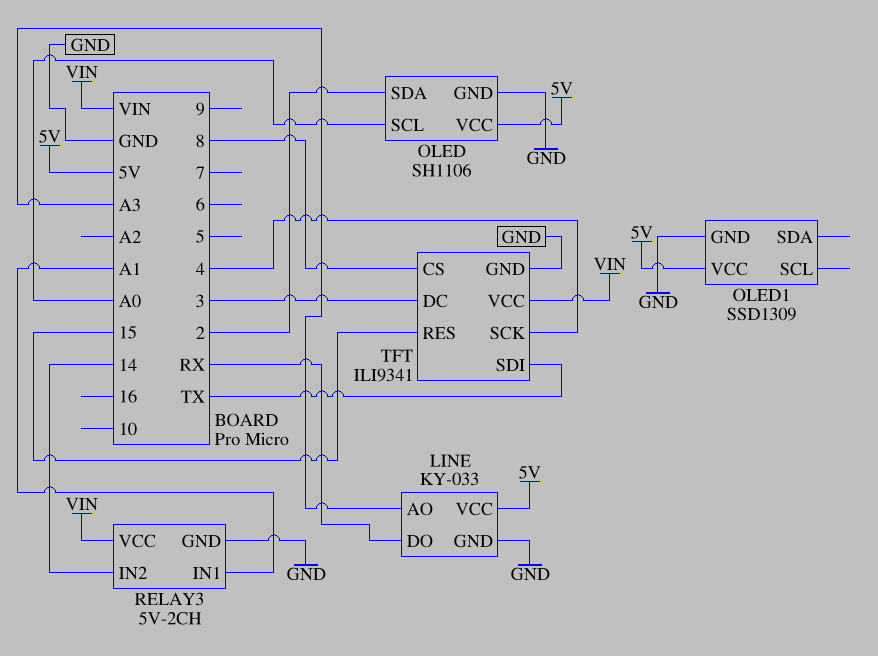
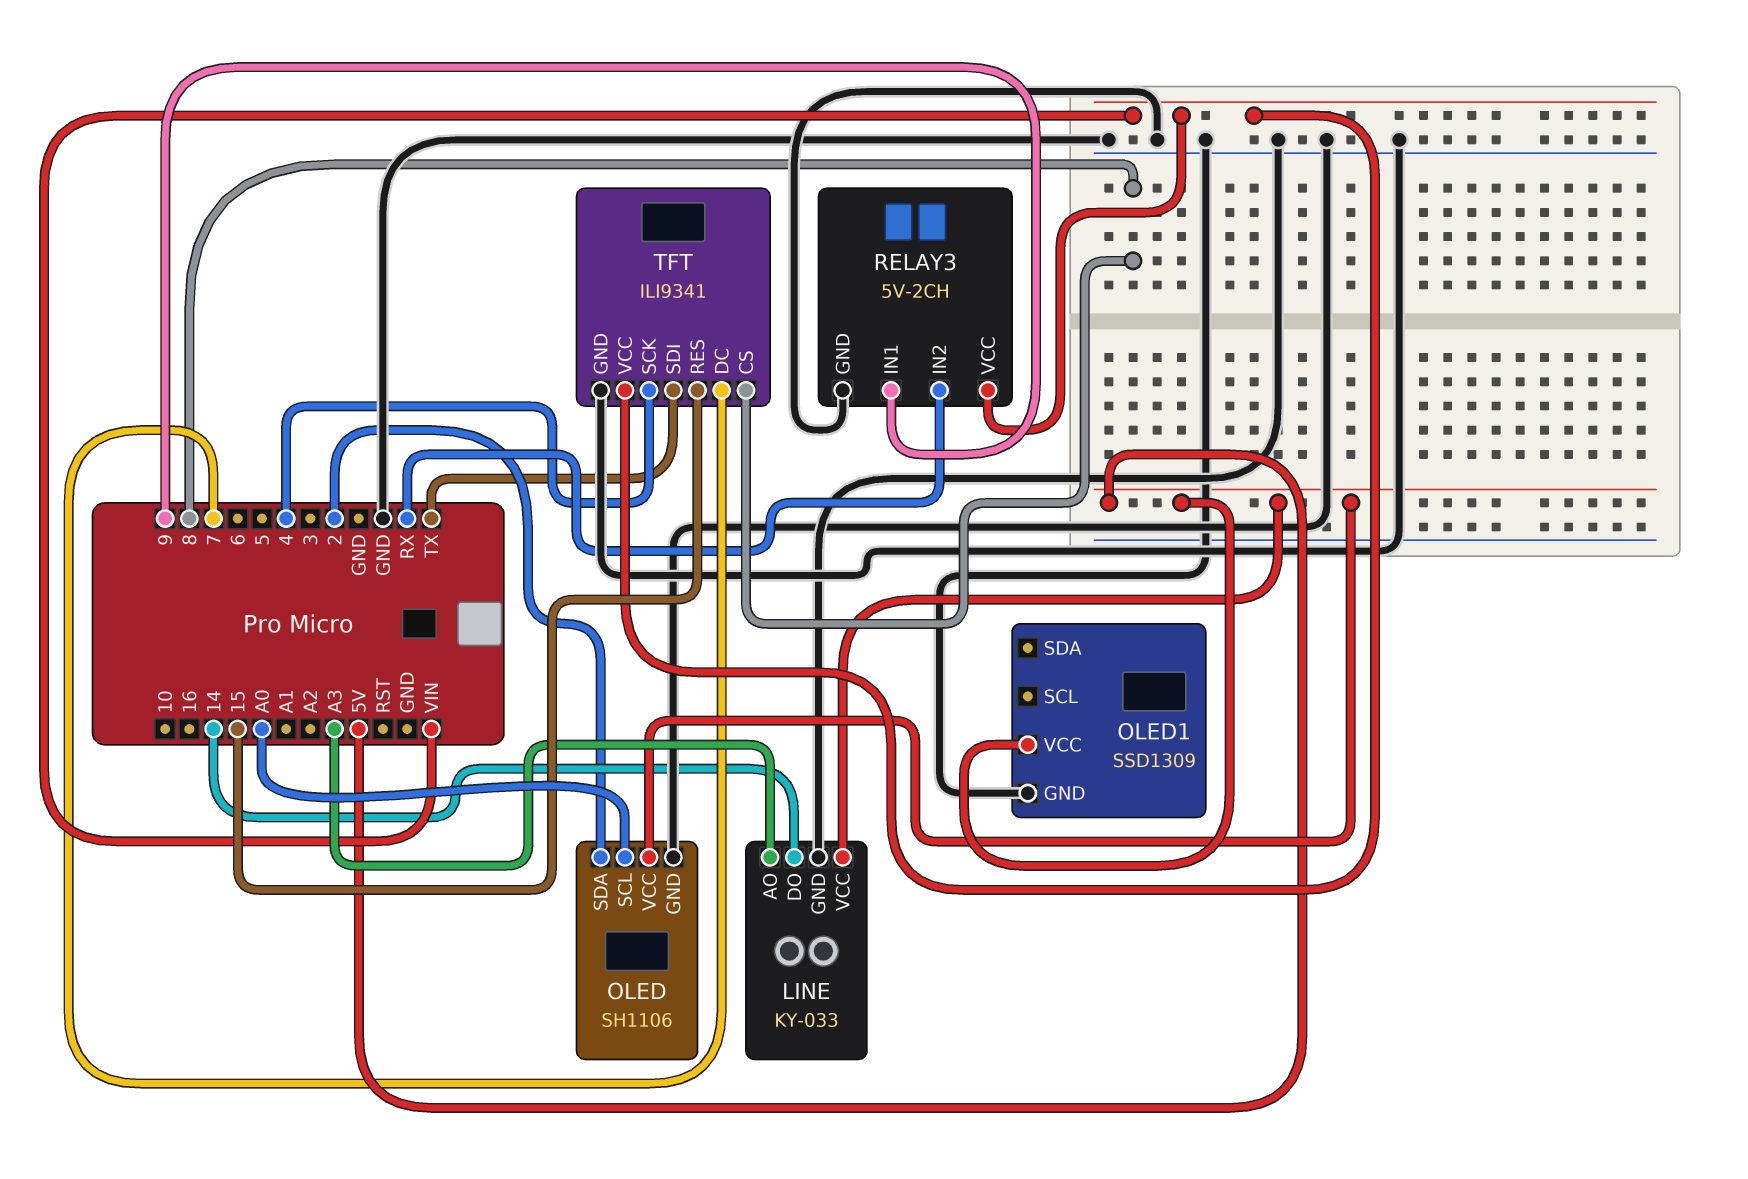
LINE pin DO: RX -> 14
RELAY3 pin IN1: A1 -> 9
RELAY3 pin IN2: 14 -> RX
TFT pin DC: 3 -> 7

